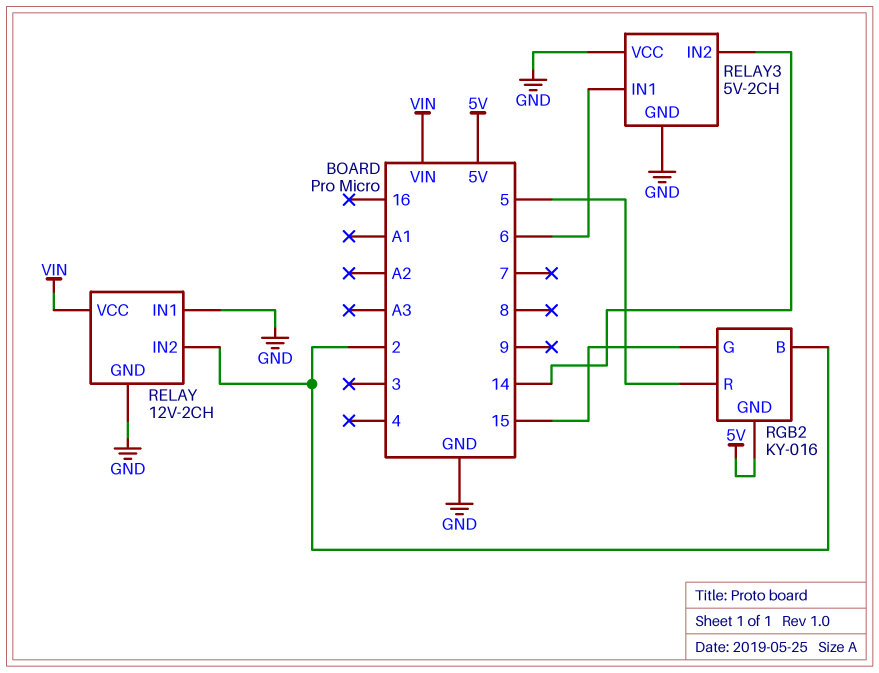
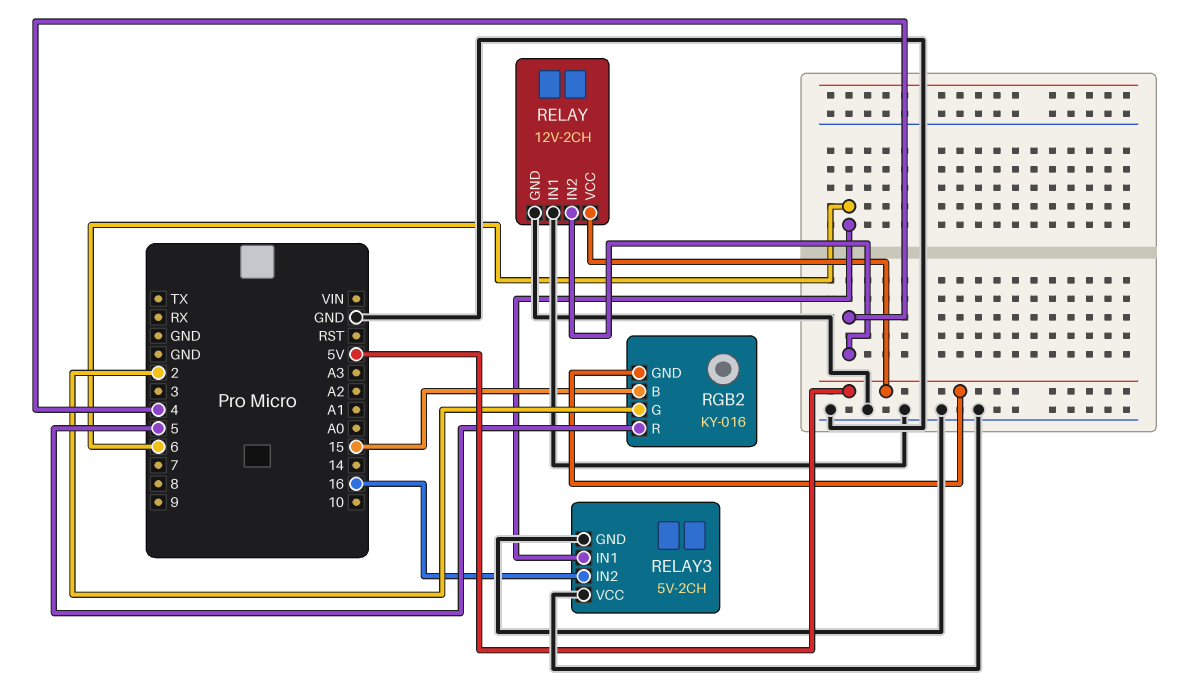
RELAY pin IN2: 2 -> 4
RELAY pin VCC: VIN -> 5V
RELAY3 pin IN2: 14 -> 16
RGB2 pin B: 2 -> 15
RGB2 pin G: 15 -> 2

